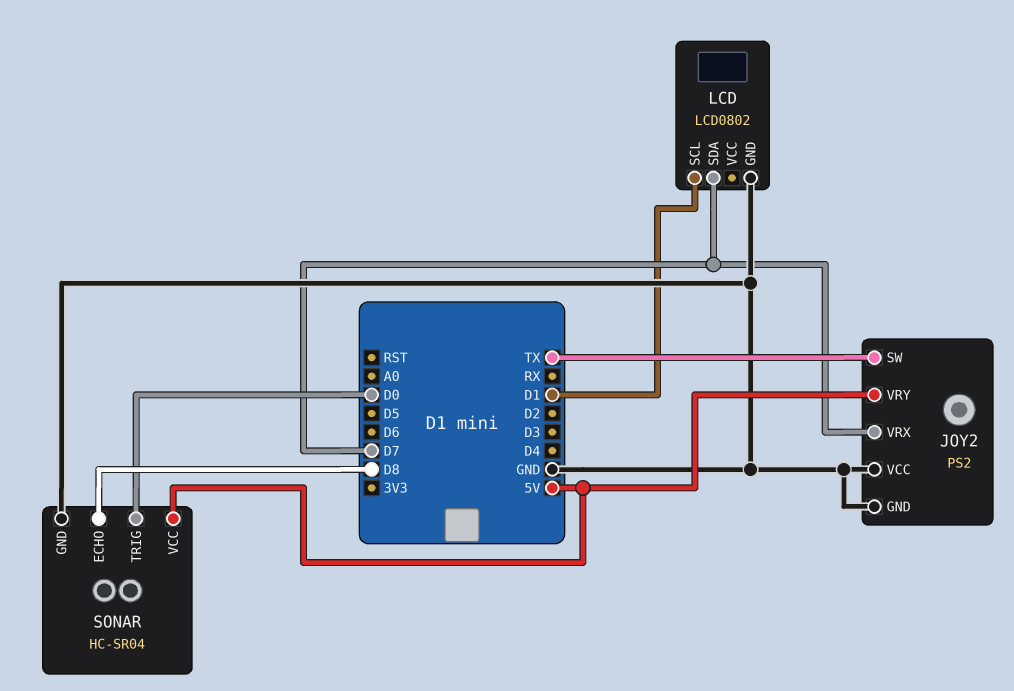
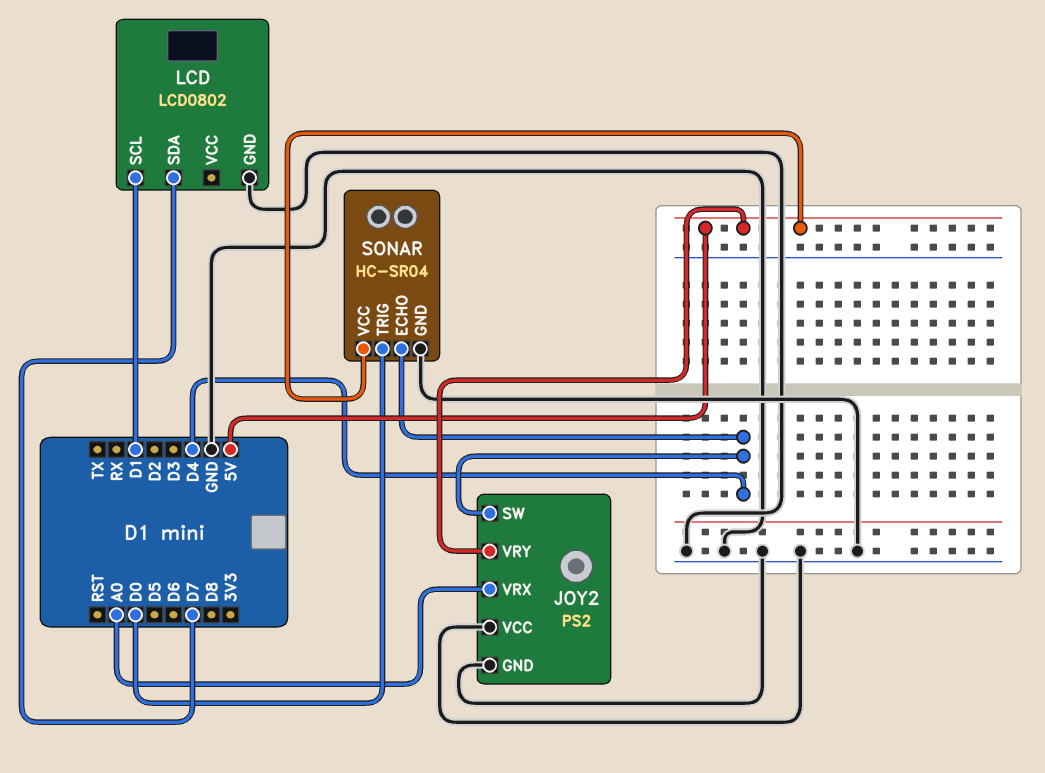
JOY2 pin SW: TX -> D4
JOY2 pin VRX: D7 -> A0
SONAR pin ECHO: D8 -> D4

